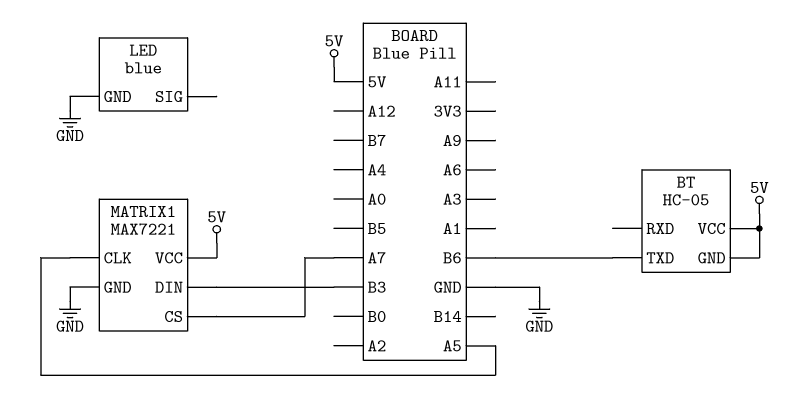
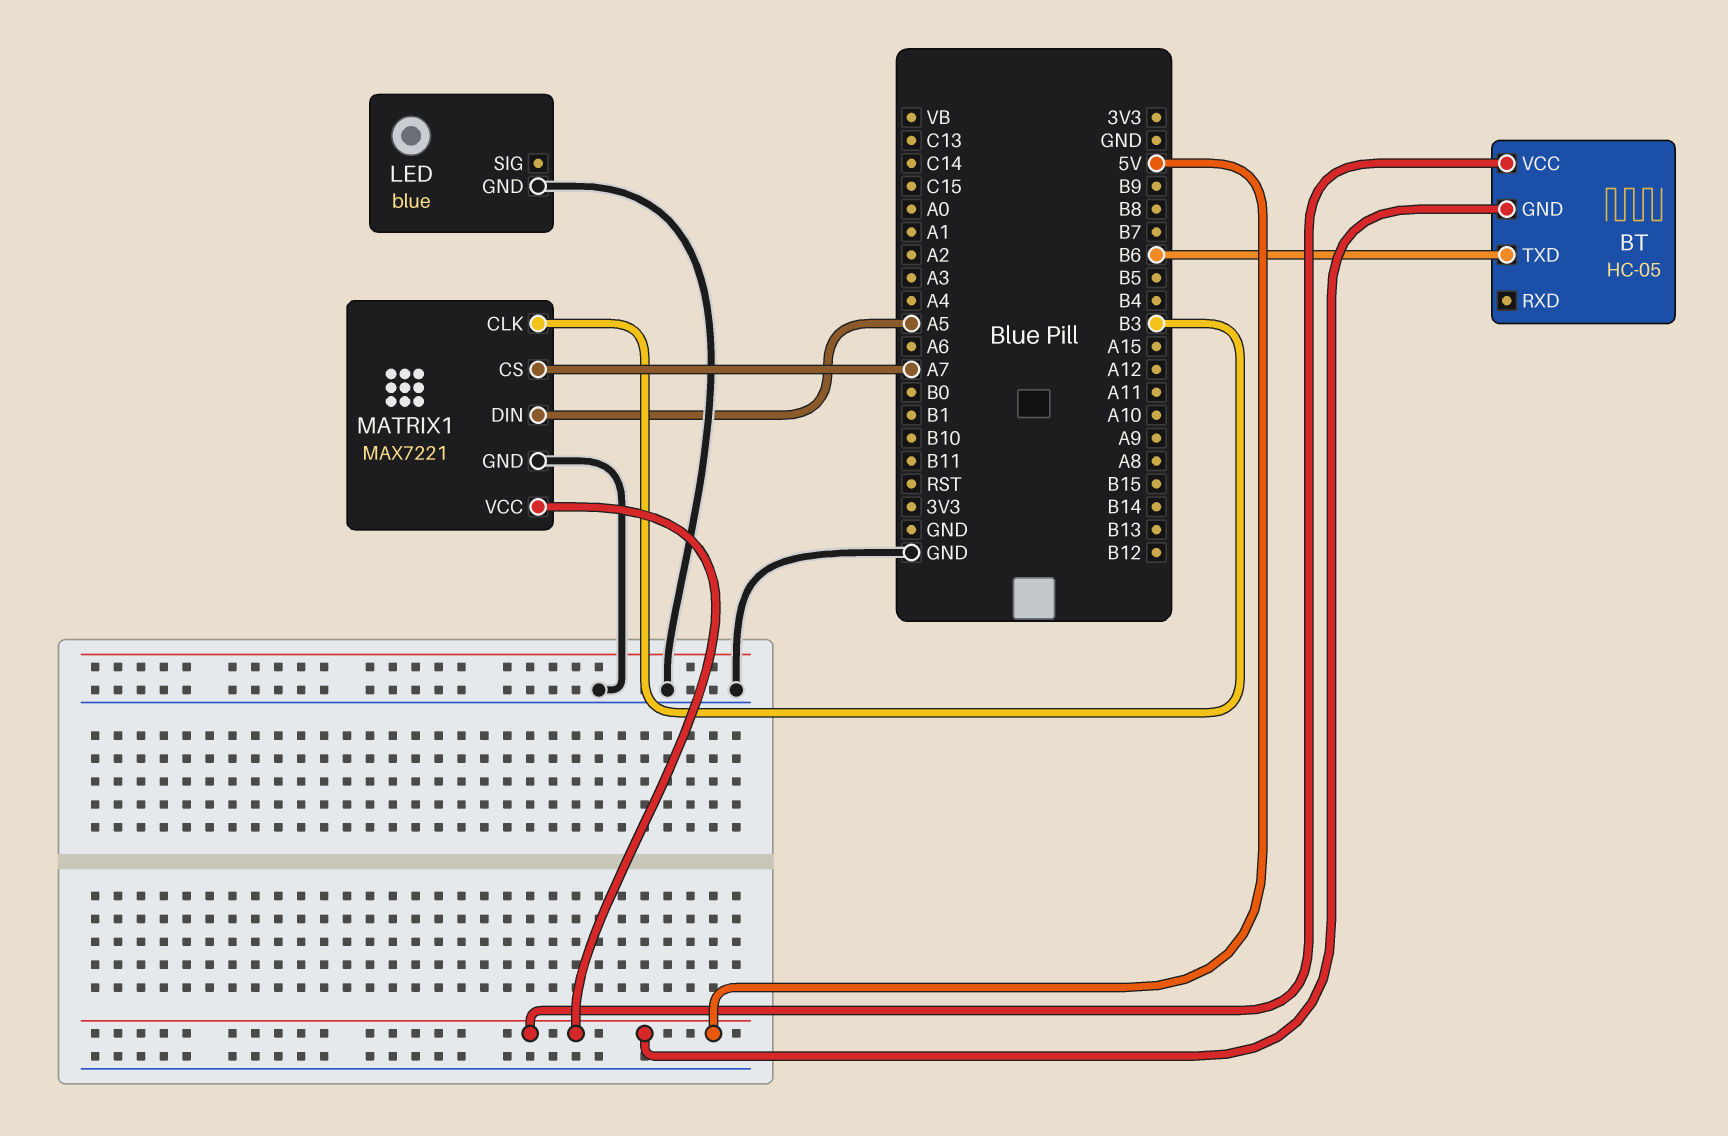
MATRIX1 pin CLK: A5 -> B3
MATRIX1 pin DIN: B3 -> A5

